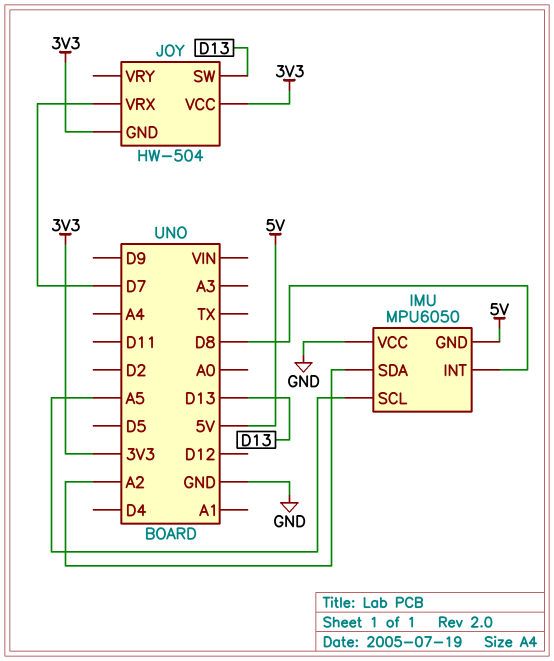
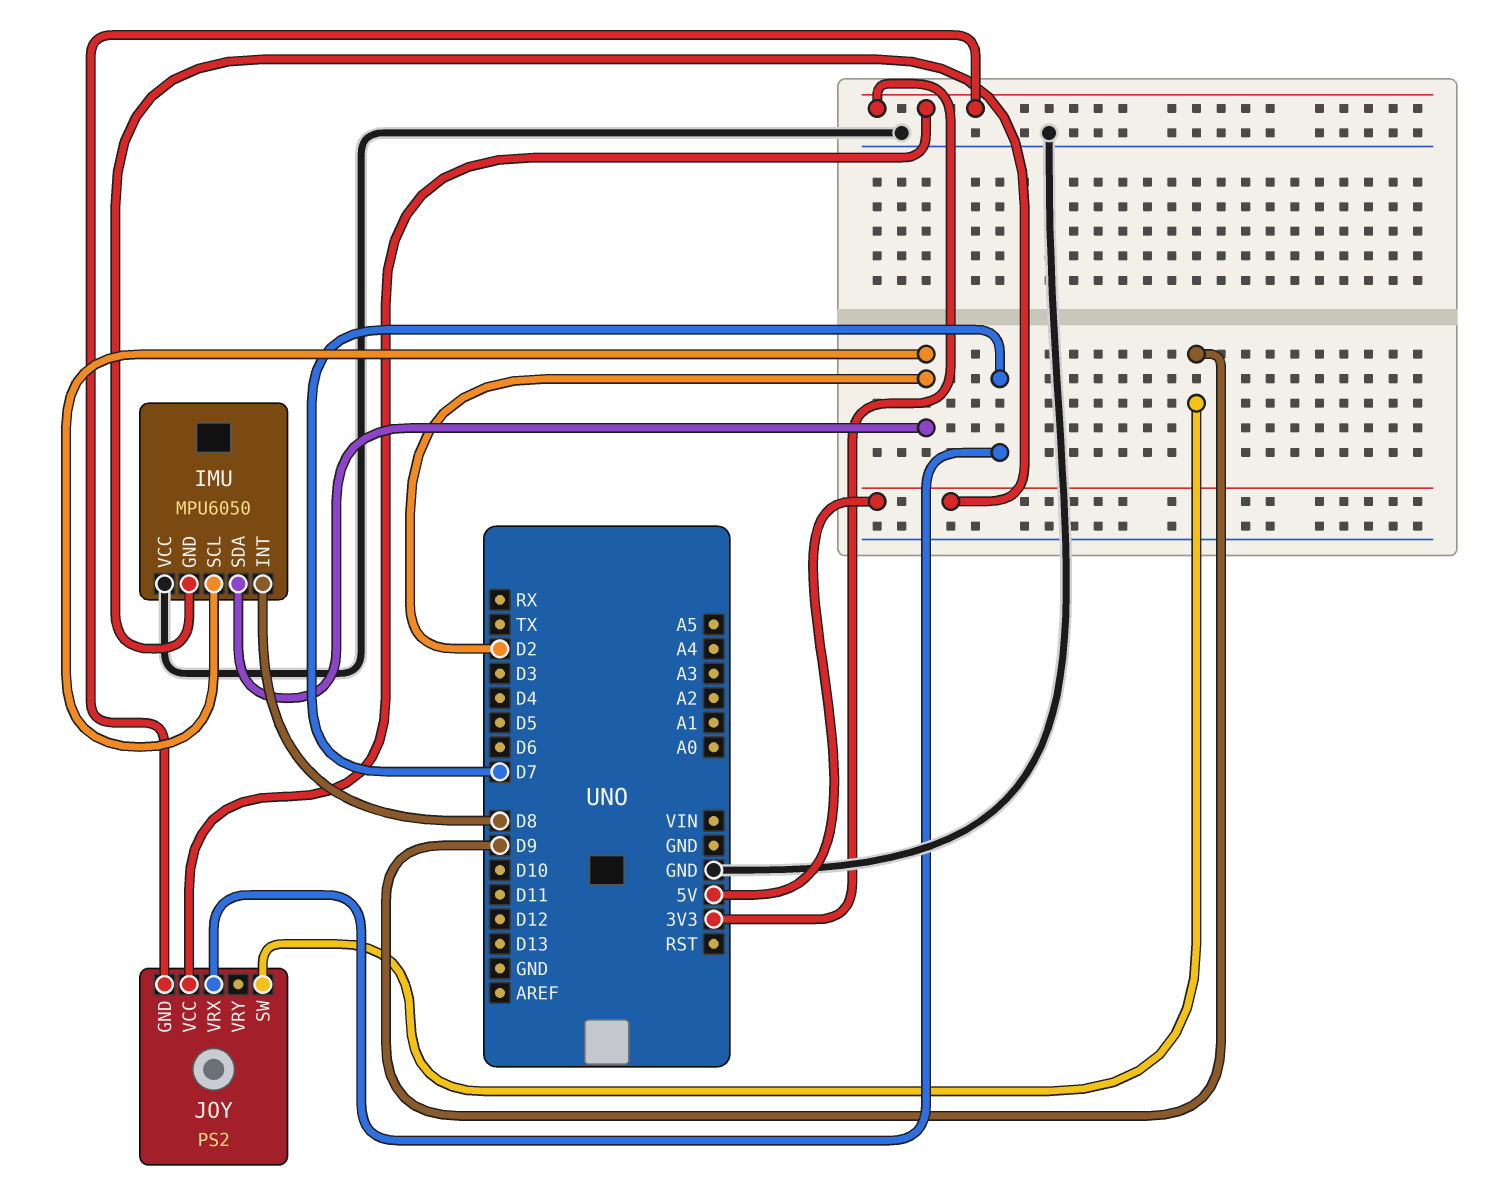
IMU pin SCL: A5 -> D2
IMU pin SDA: A2 -> D2
JOY: HW-504 -> PS2
JOY pin SW: D13 -> D9

